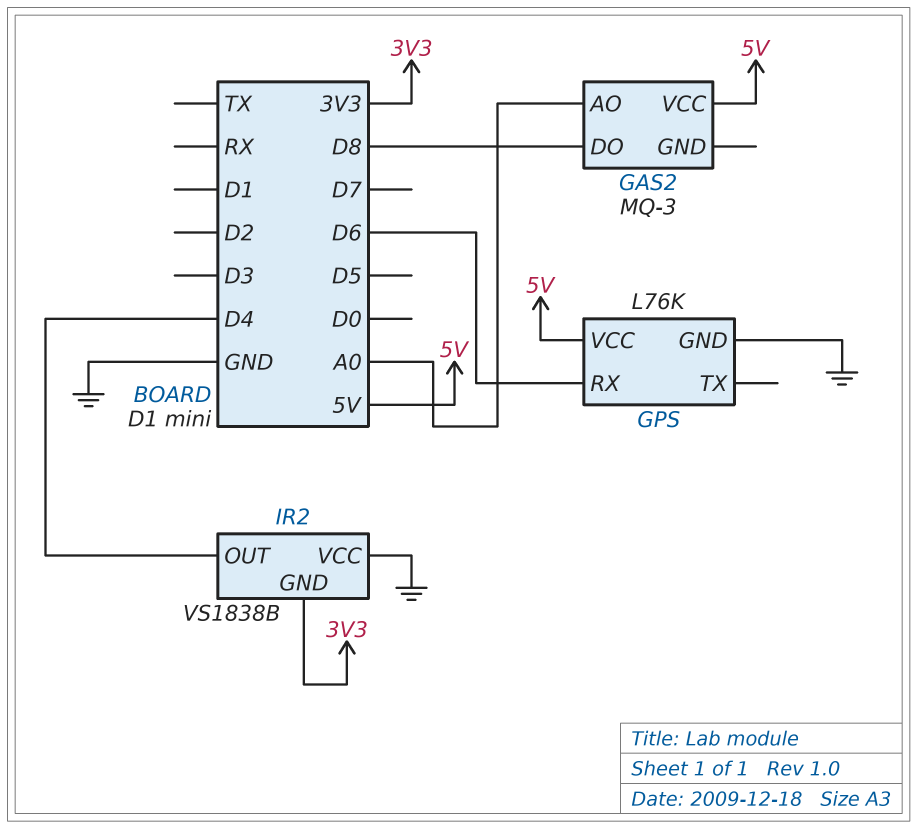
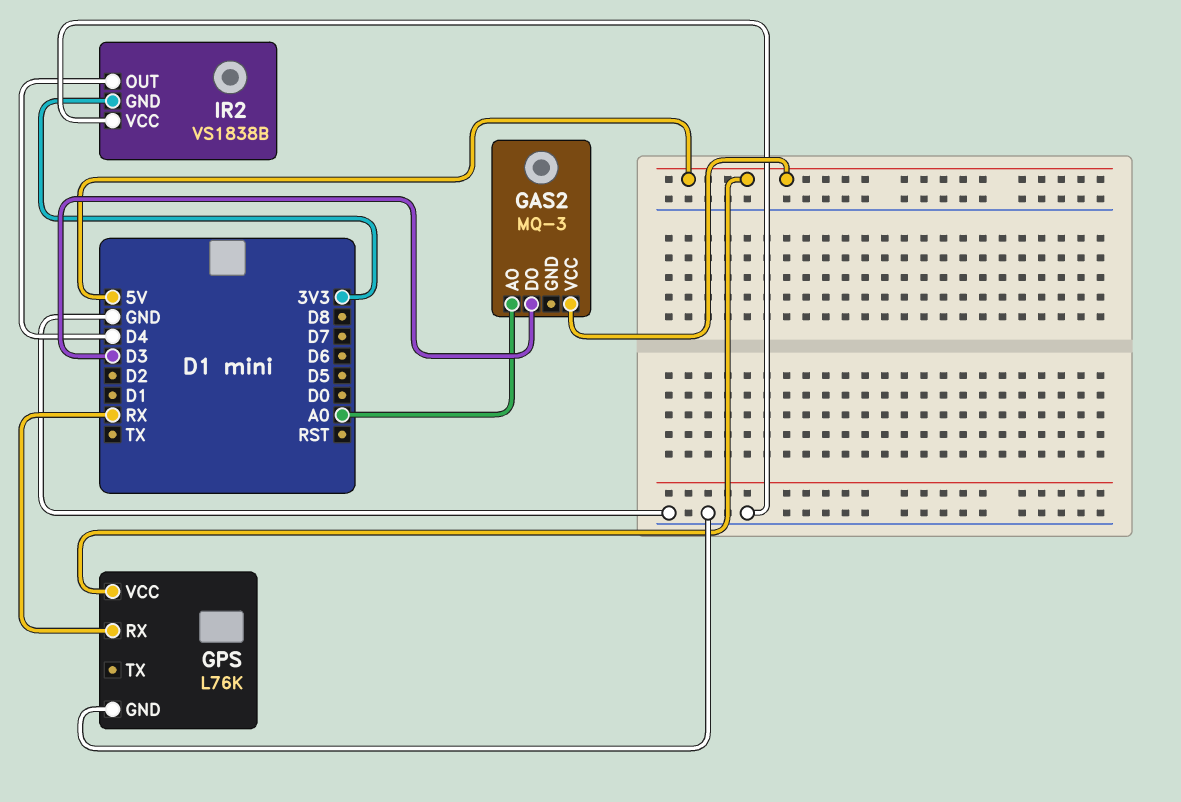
GAS2 pin DO: D8 -> D3
GPS pin RX: D6 -> RX

